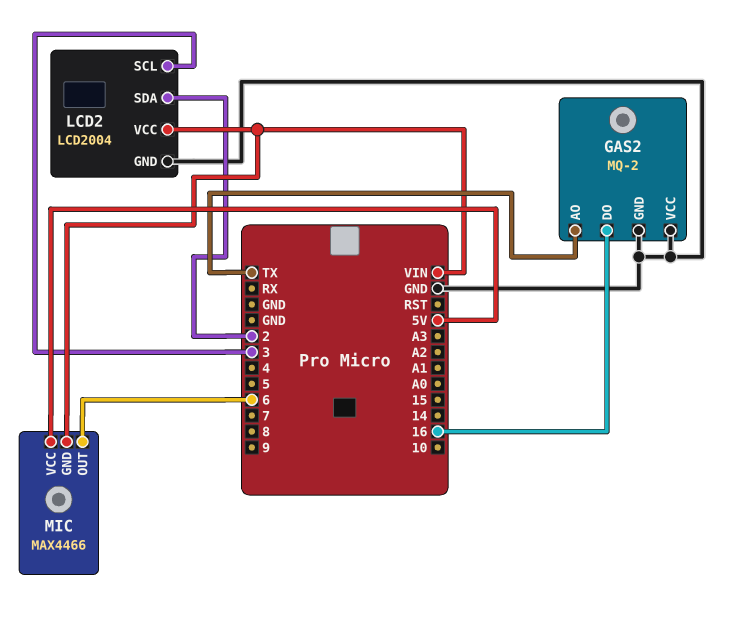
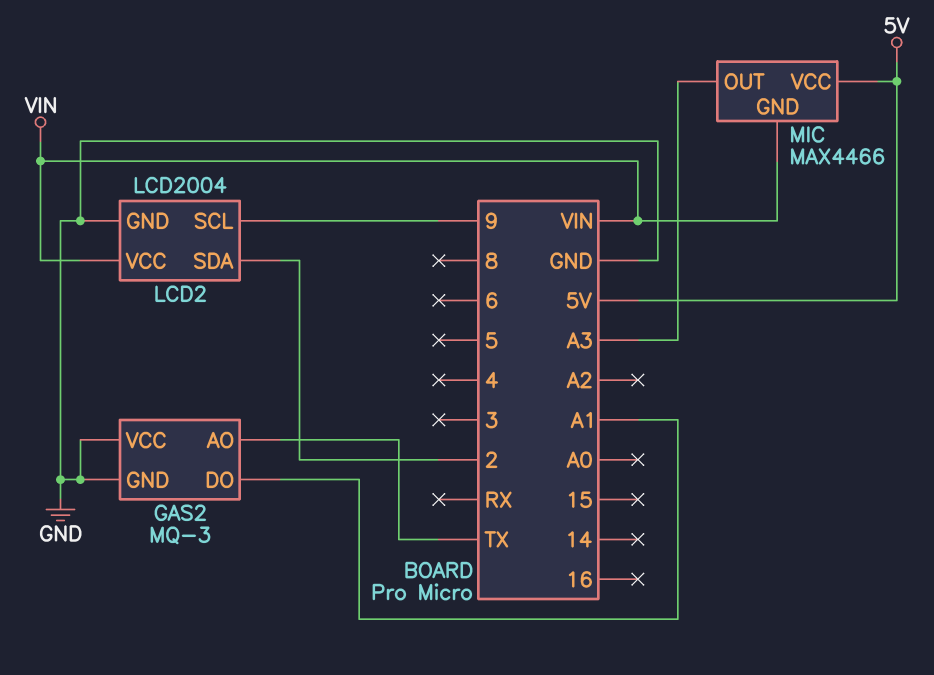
GAS2: MQ-2 -> MQ-3
GAS2 pin DO: 16 -> A1
LCD2 pin SCL: 3 -> 9
MIC pin OUT: 6 -> A3

